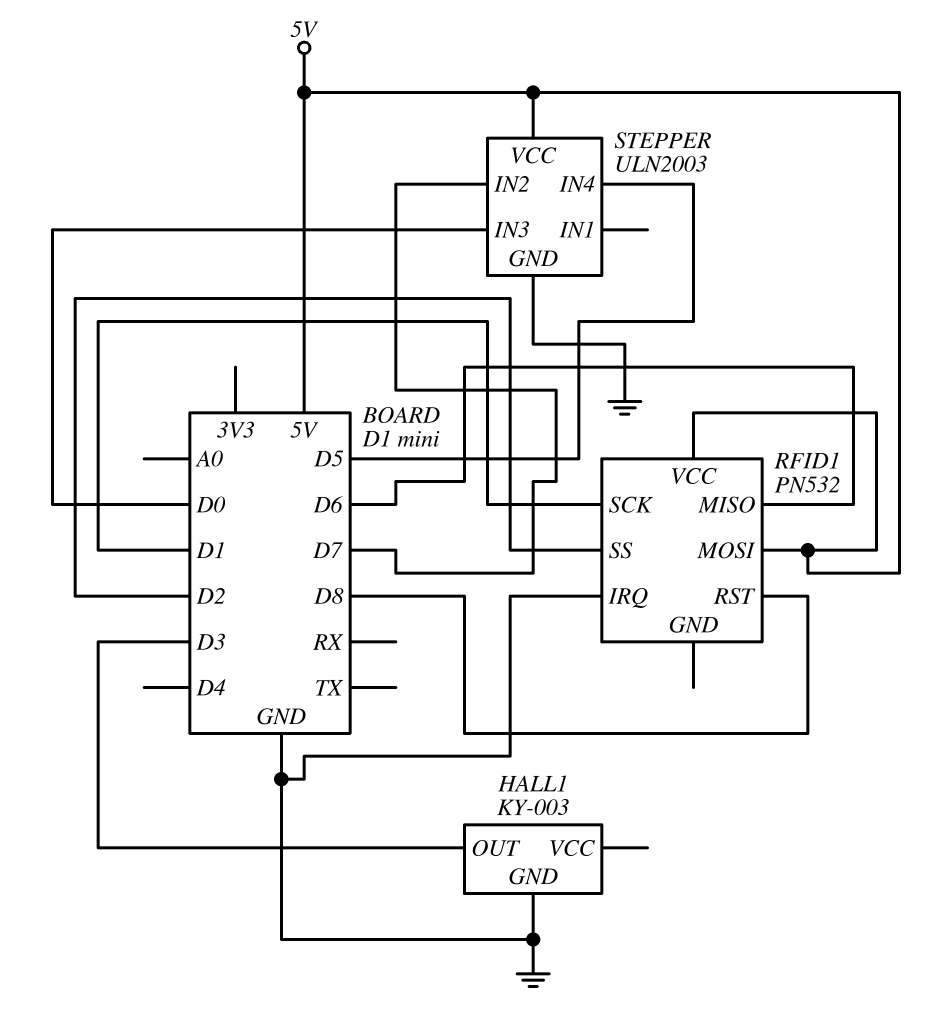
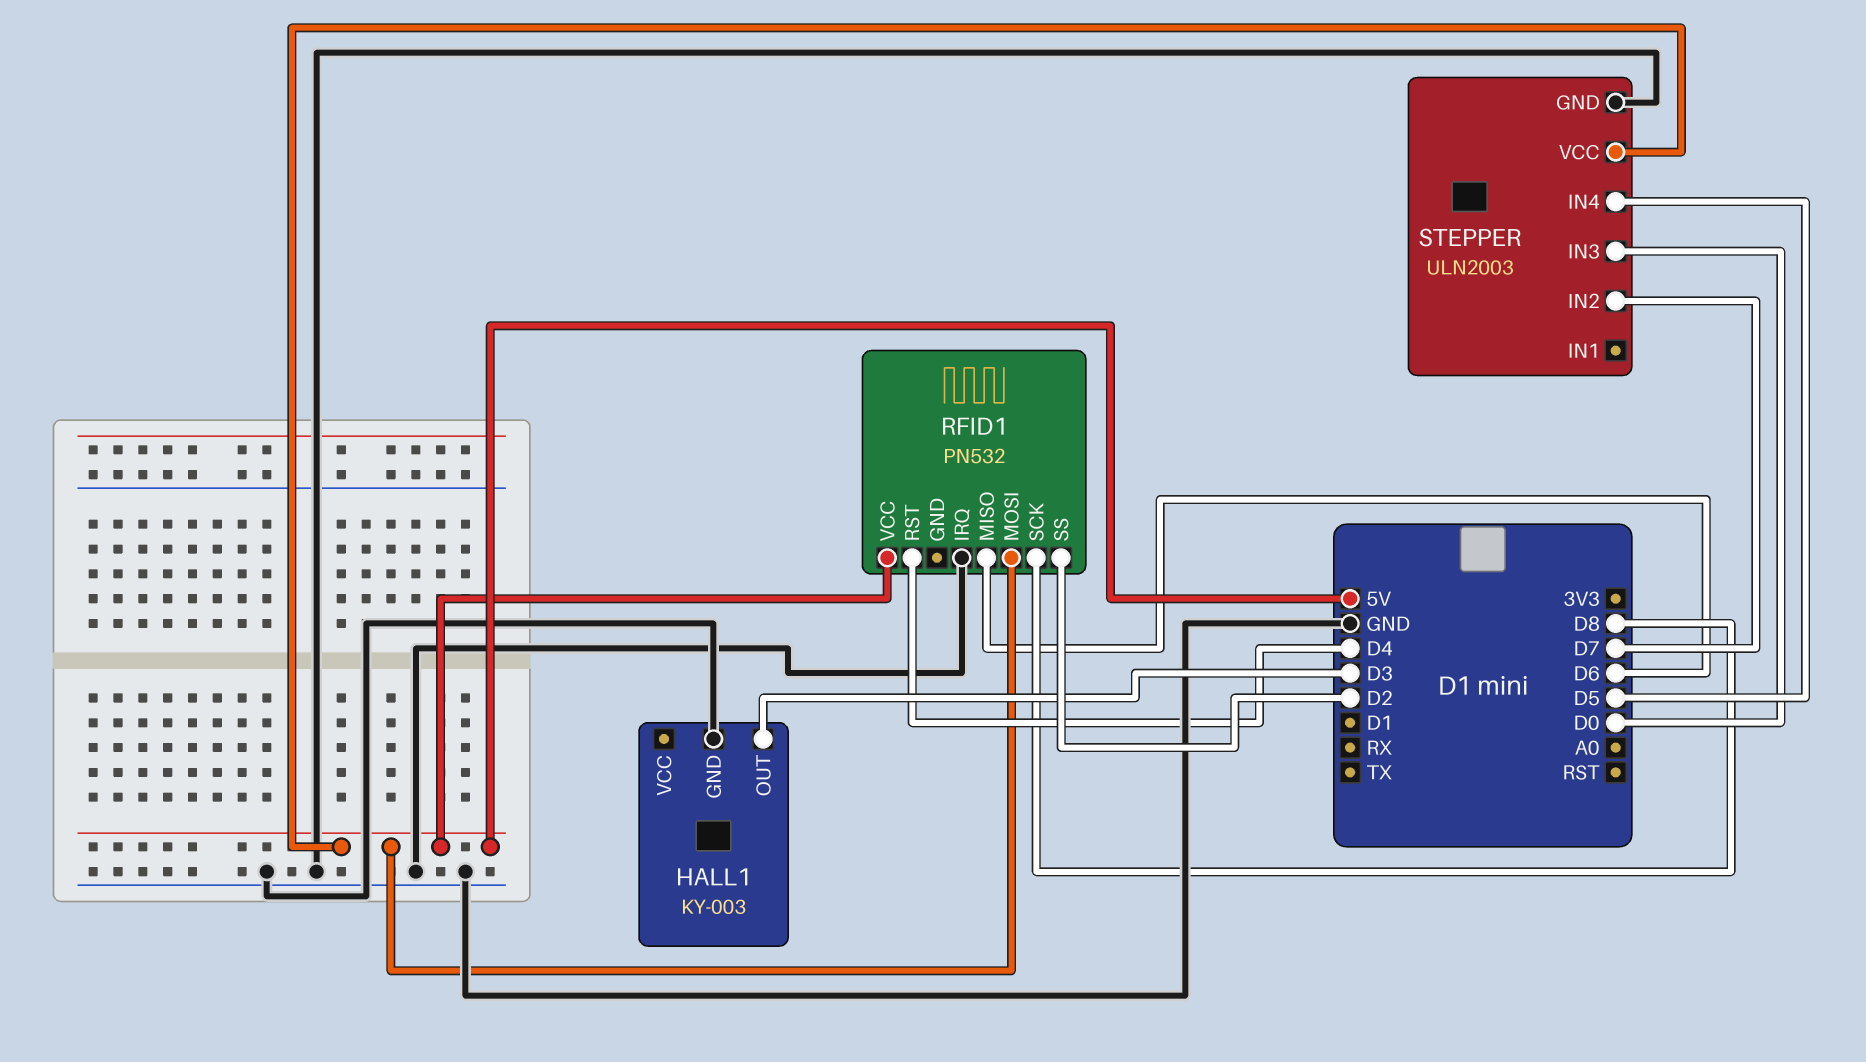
RFID1 pin RST: D8 -> D4
RFID1 pin SCK: D1 -> D8

